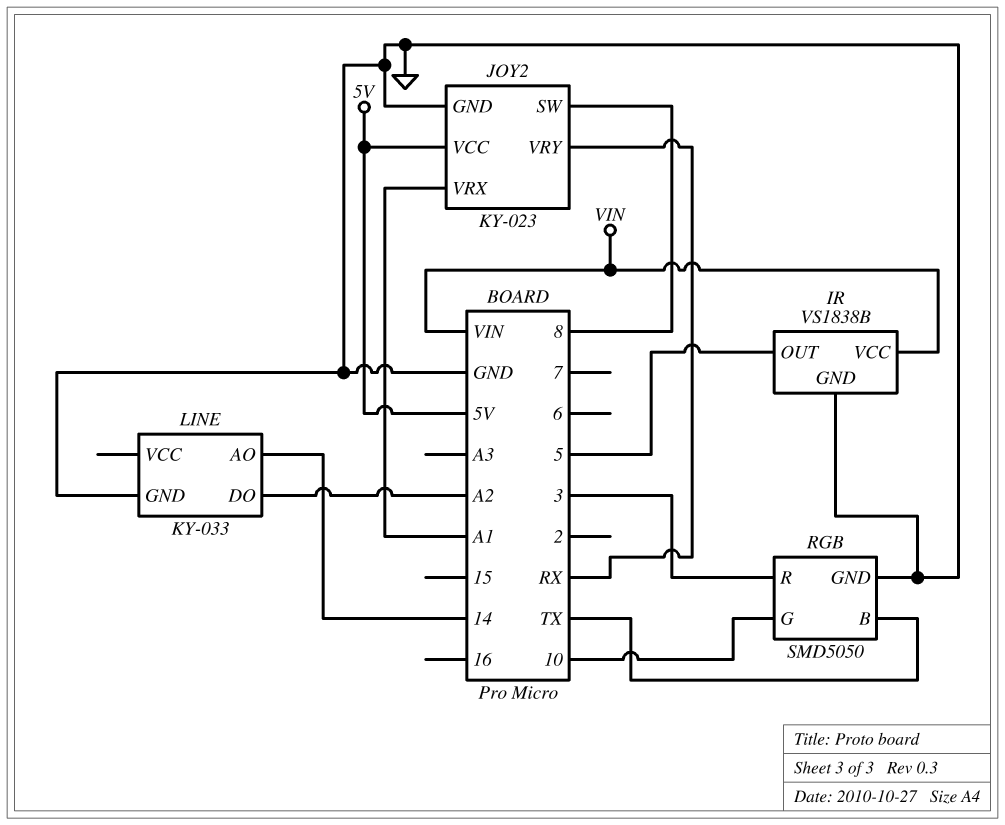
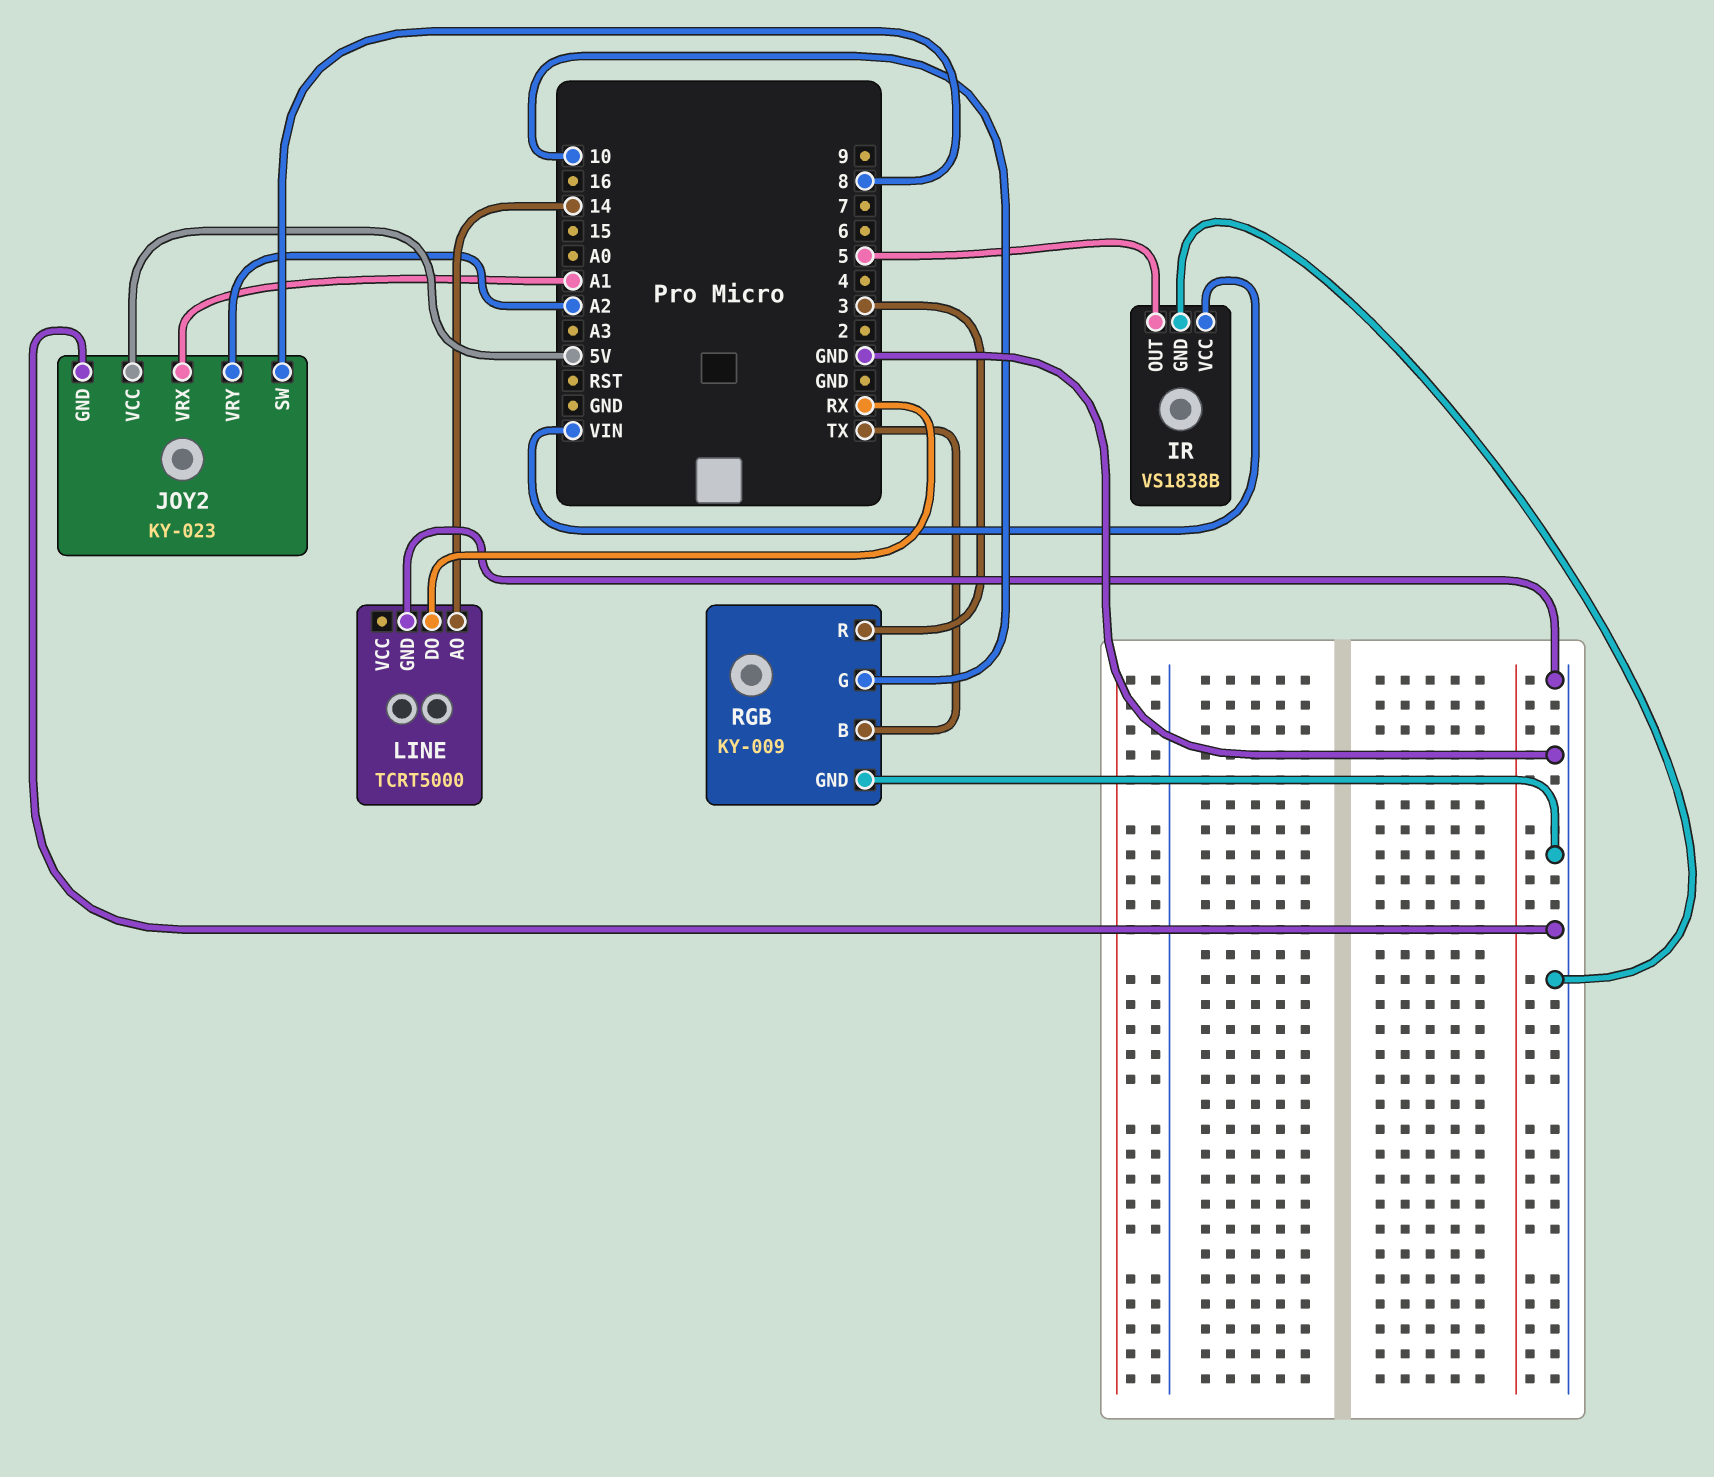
JOY2 pin VRY: RX -> A2
LINE: KY-033 -> TCRT5000
LINE pin DO: A2 -> RX
RGB: SMD5050 -> KY-009

